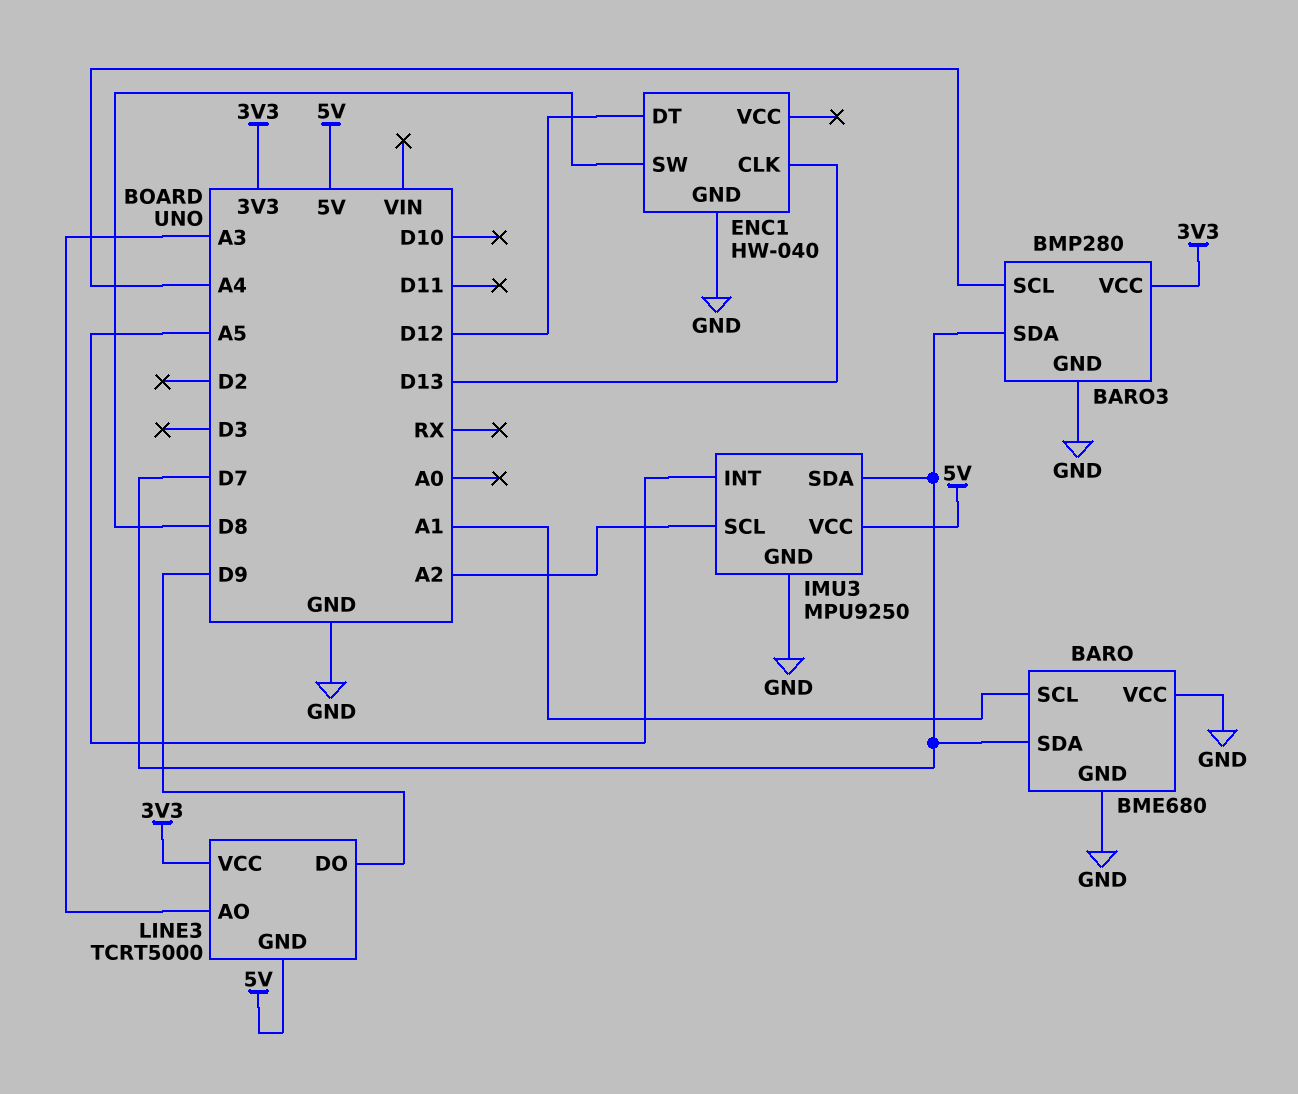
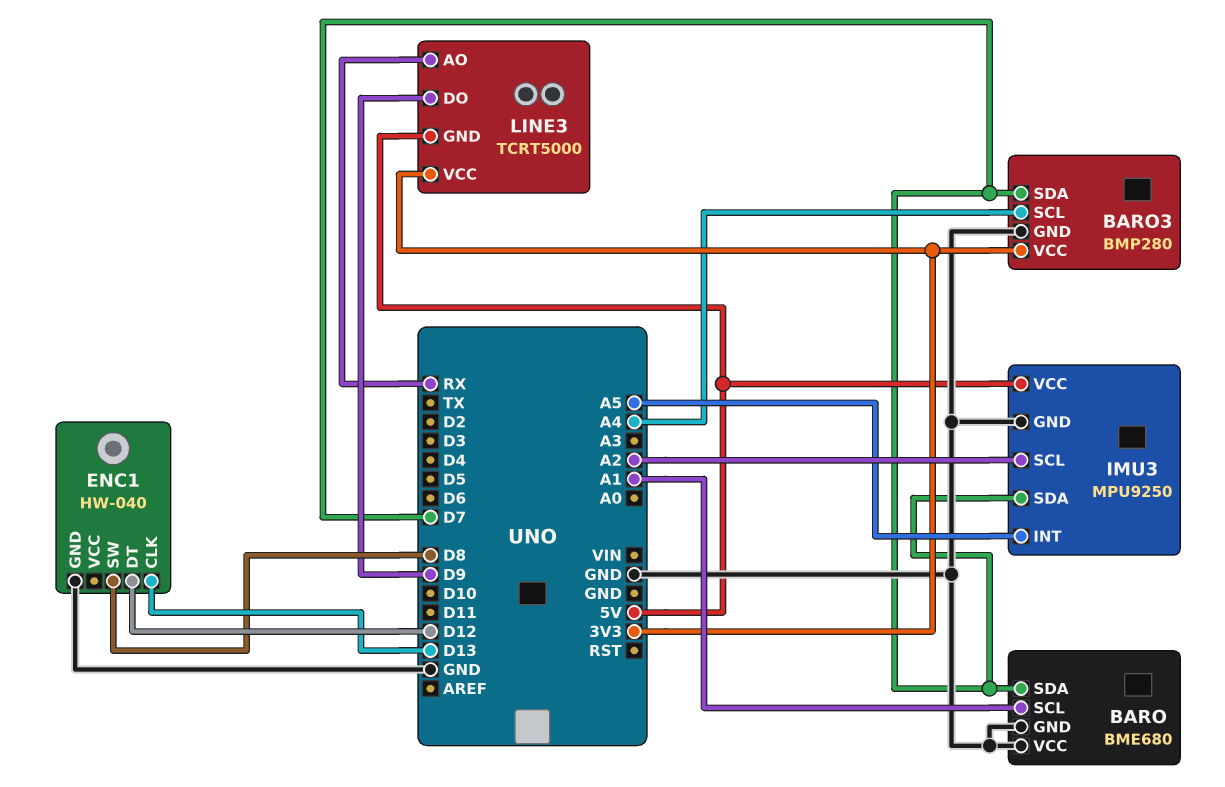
LINE3 pin AO: A3 -> RX

